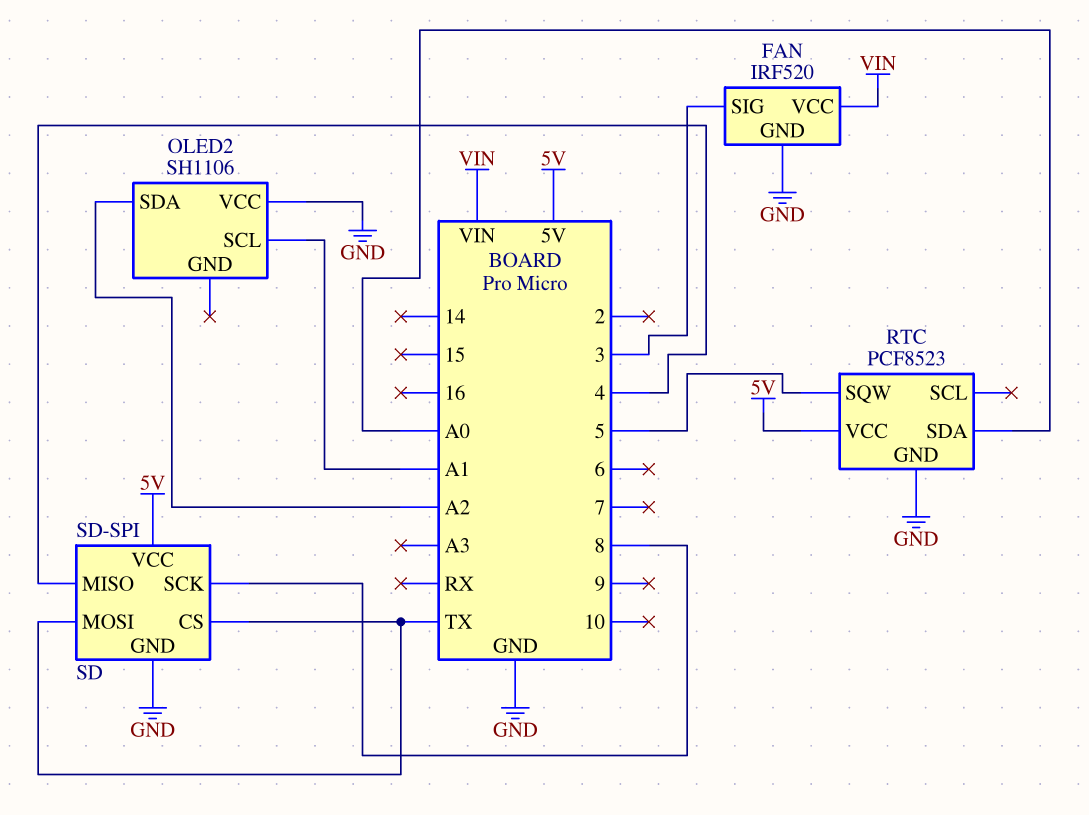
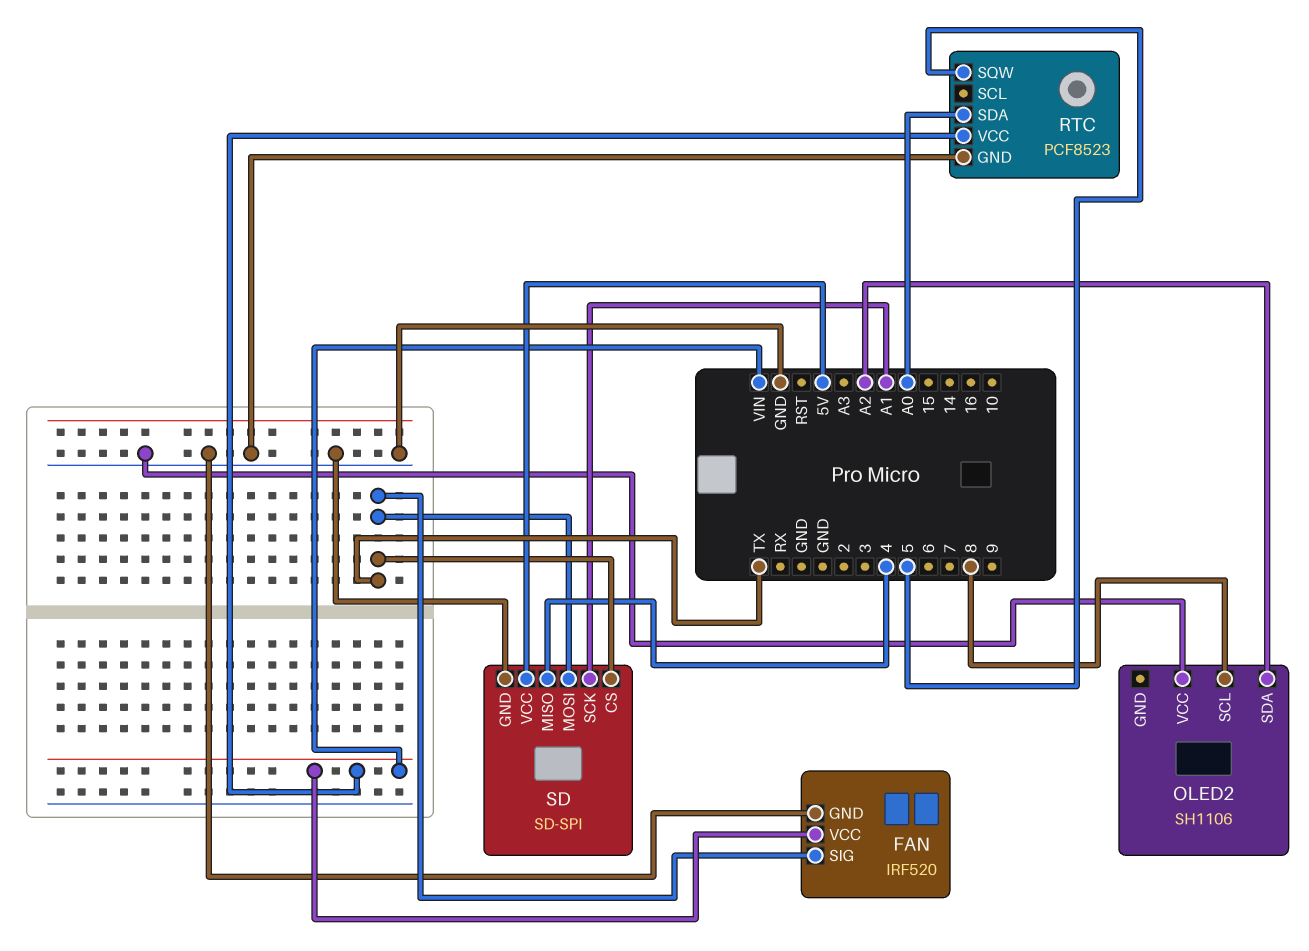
FAN pin SIG: 3 -> TX
OLED2 pin SCL: A1 -> 8
RTC pin VCC: 5V -> VIN
SD pin SCK: 8 -> A1

